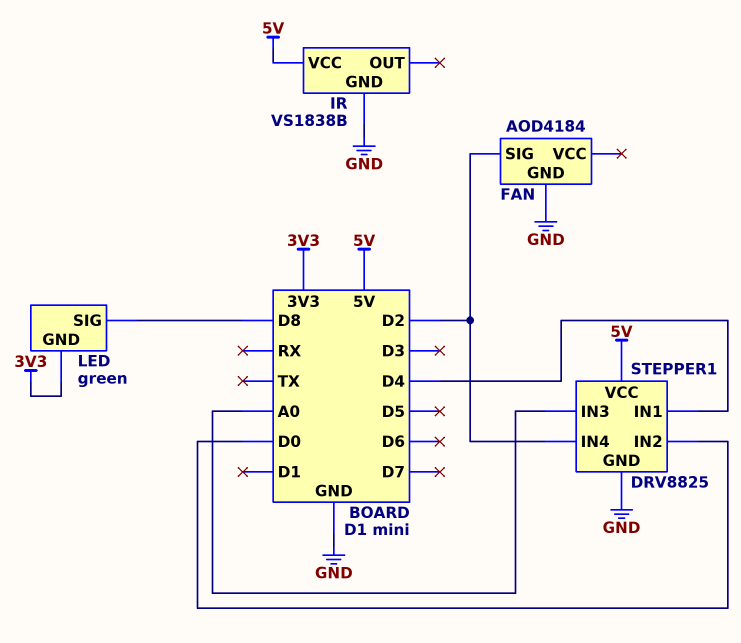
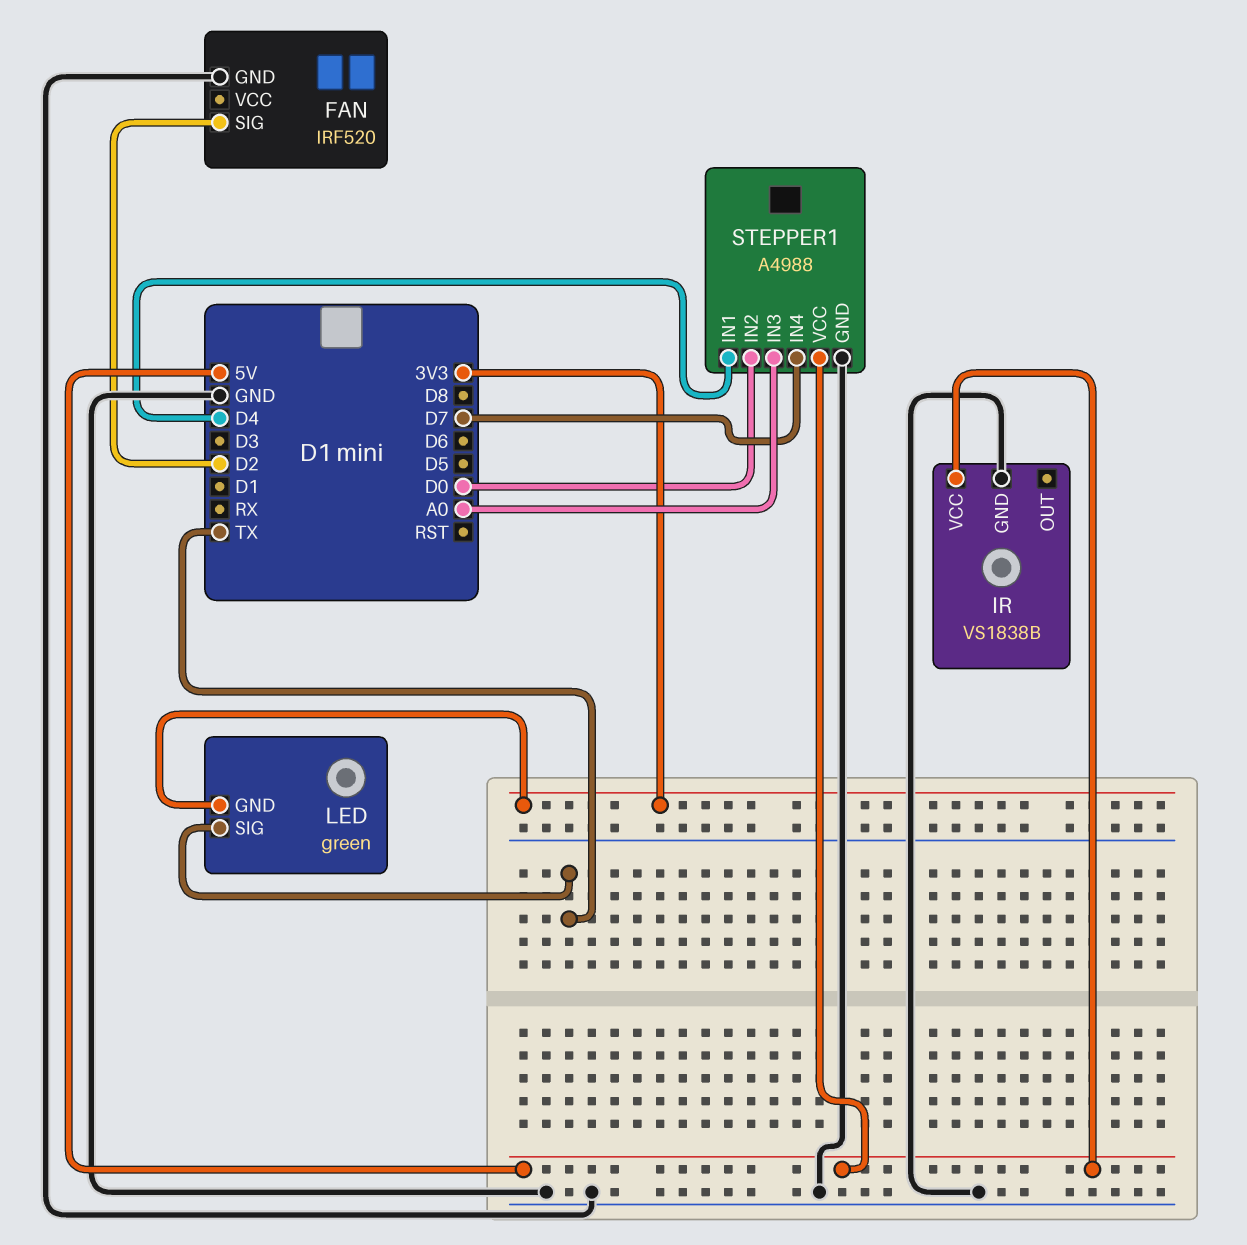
FAN: AOD4184 -> IRF520
LED pin SIG: D8 -> TX
STEPPER1: DRV8825 -> A4988
STEPPER1 pin IN4: D2 -> D7

